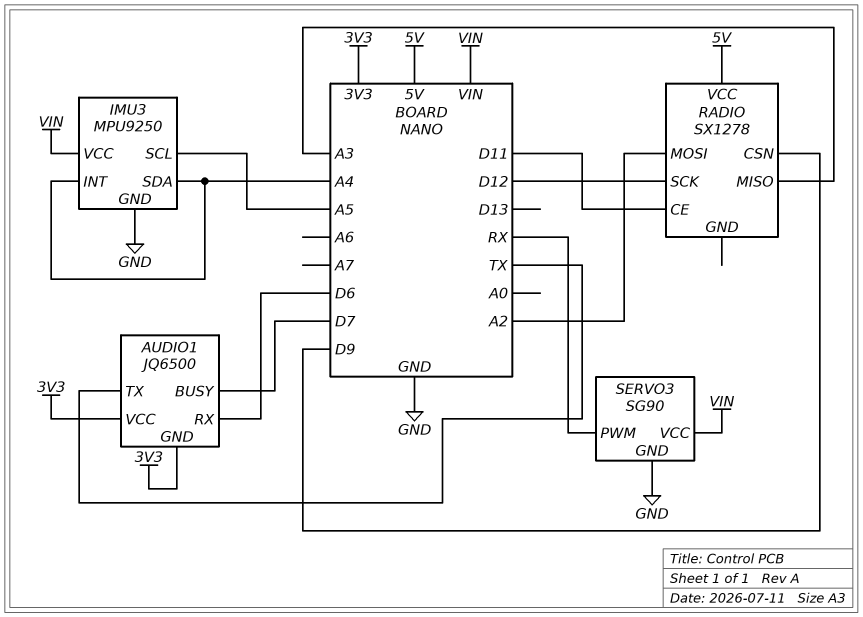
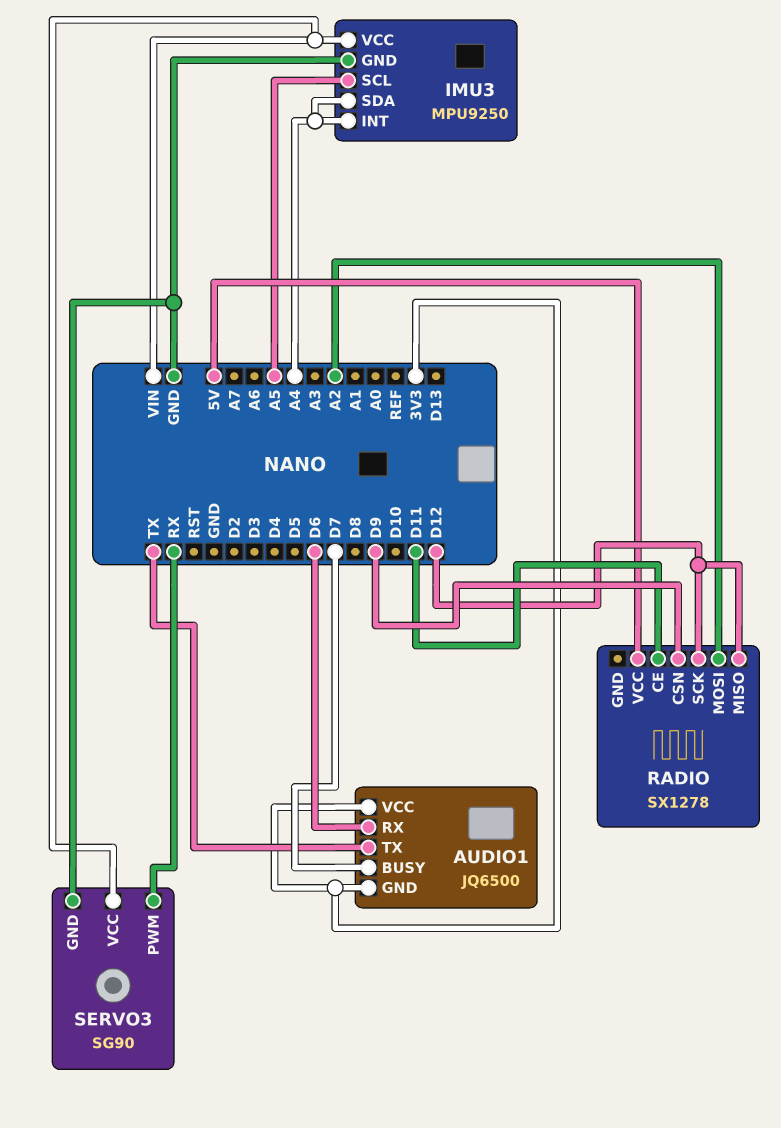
RADIO pin MISO: A3 -> D12

